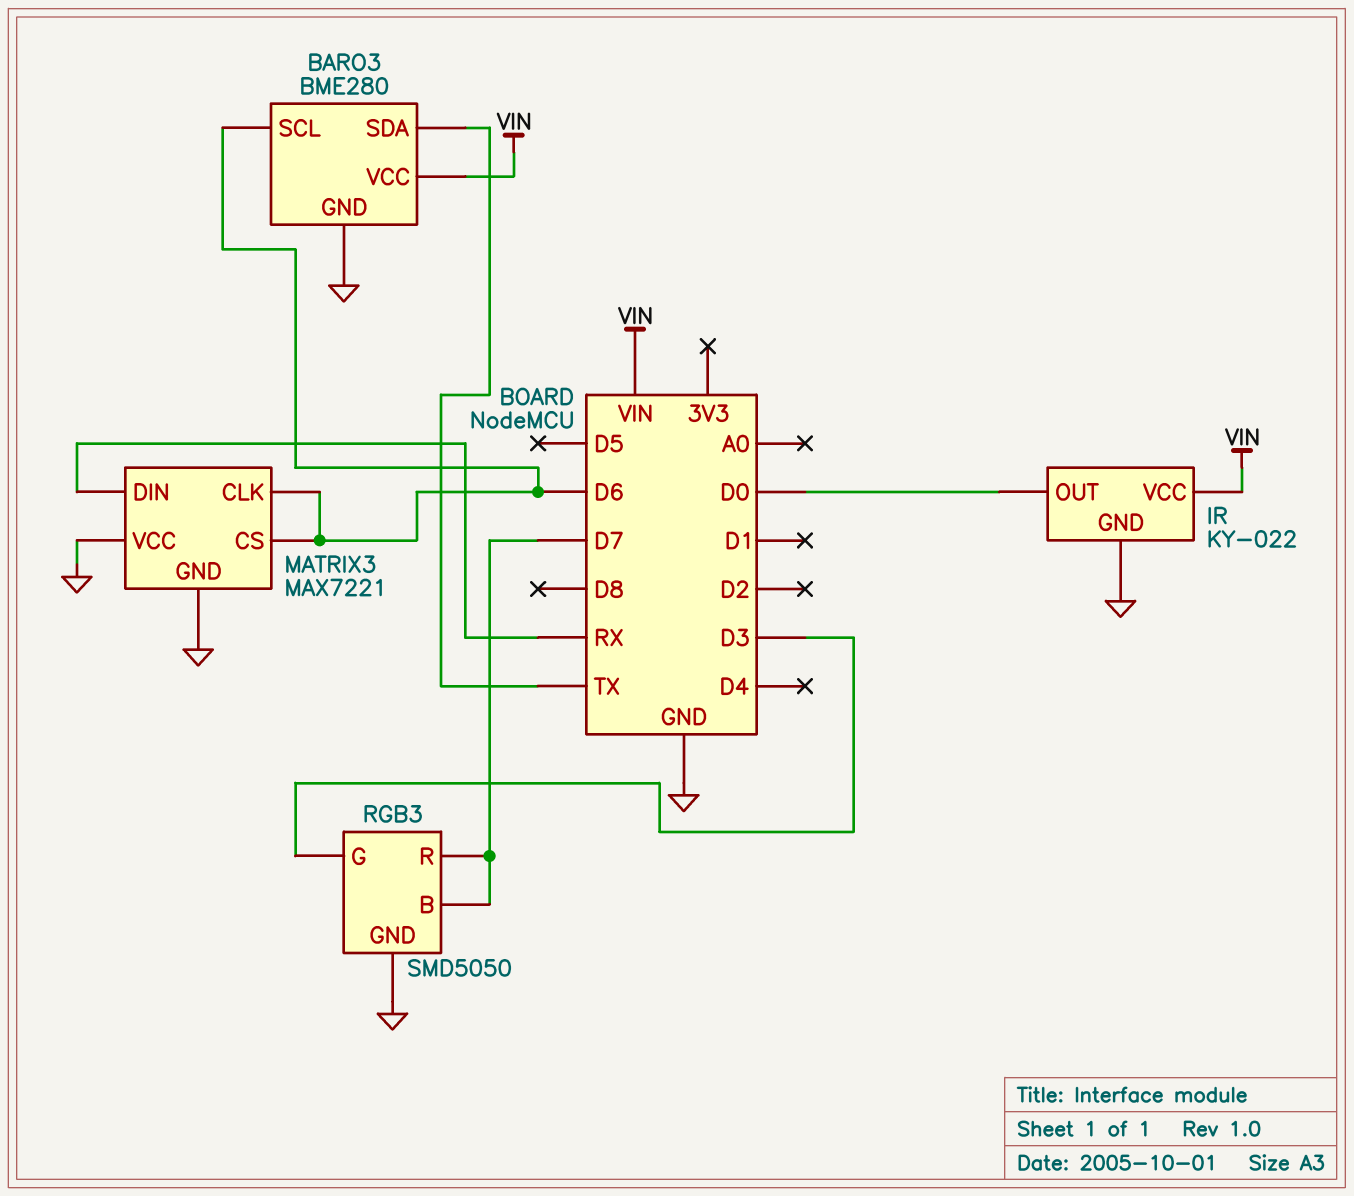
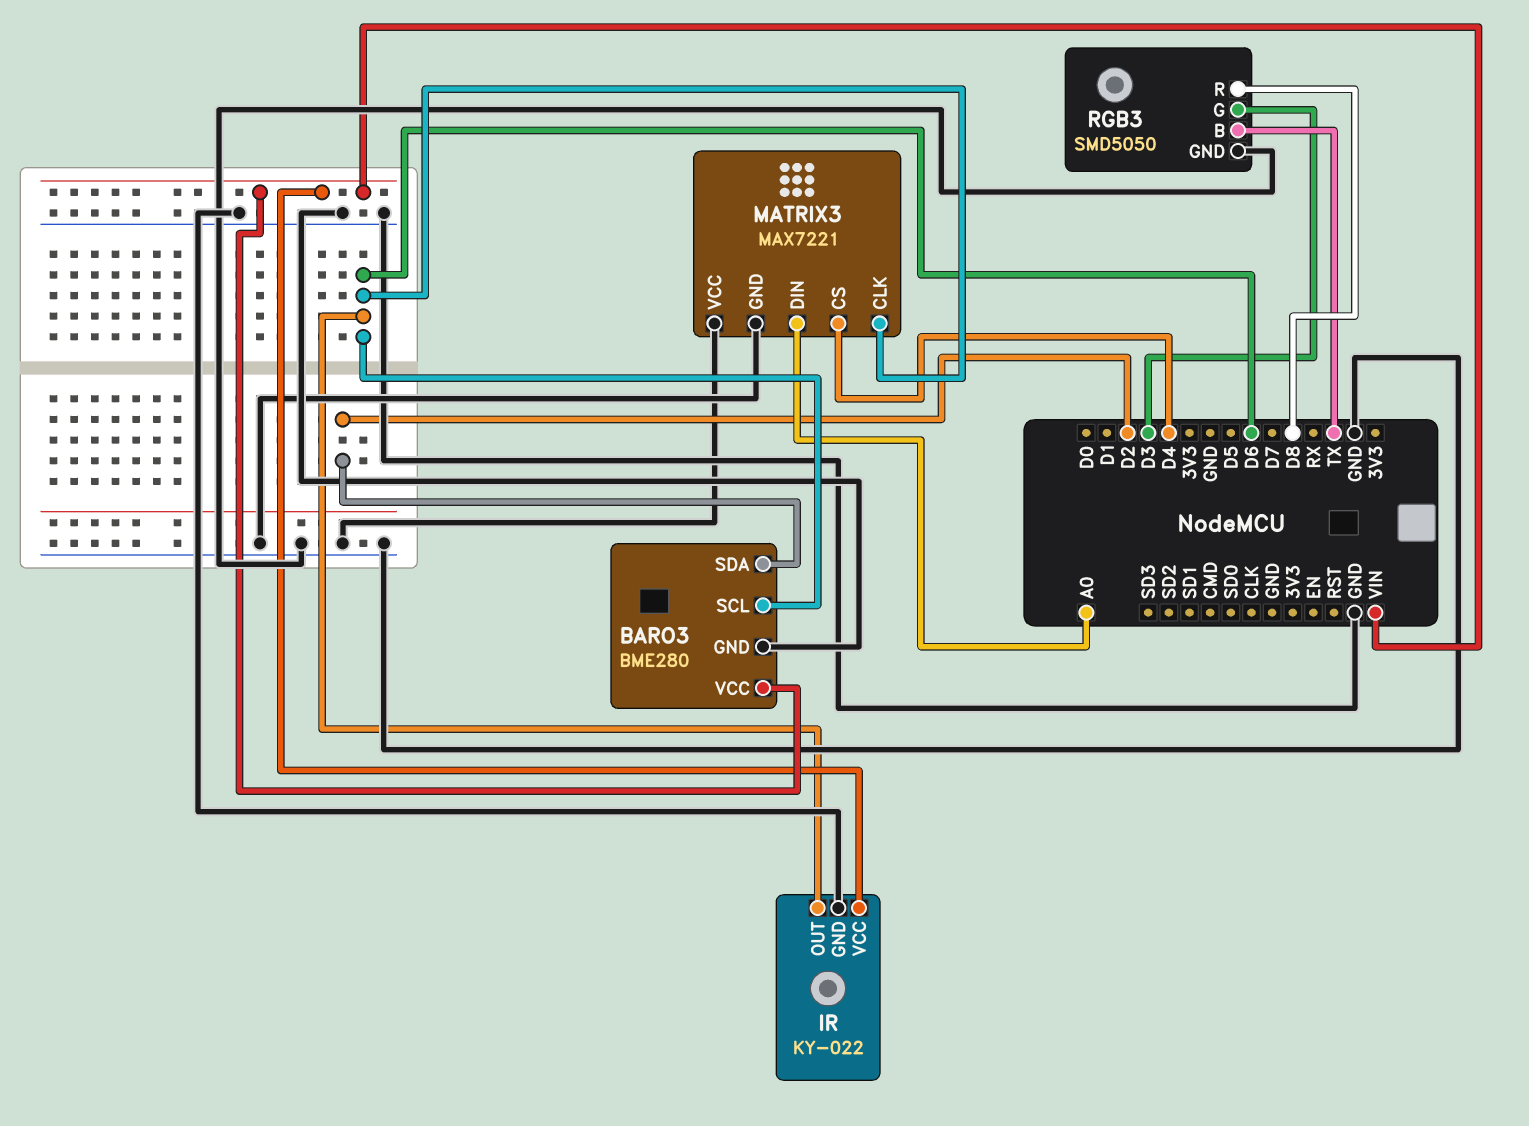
BARO3 pin SDA: TX -> D2
IR pin OUT: D0 -> D6
MATRIX3 pin CS: D6 -> D4
MATRIX3 pin DIN: RX -> A0
RGB3 pin B: D7 -> TX
RGB3 pin R: D7 -> D8

